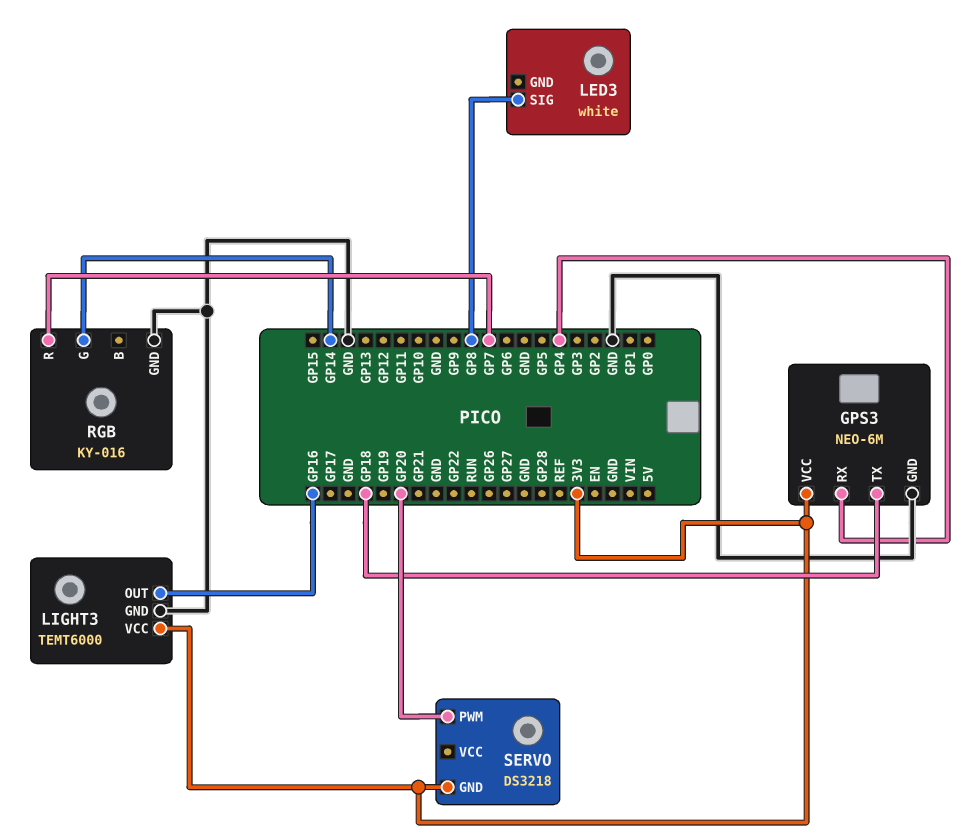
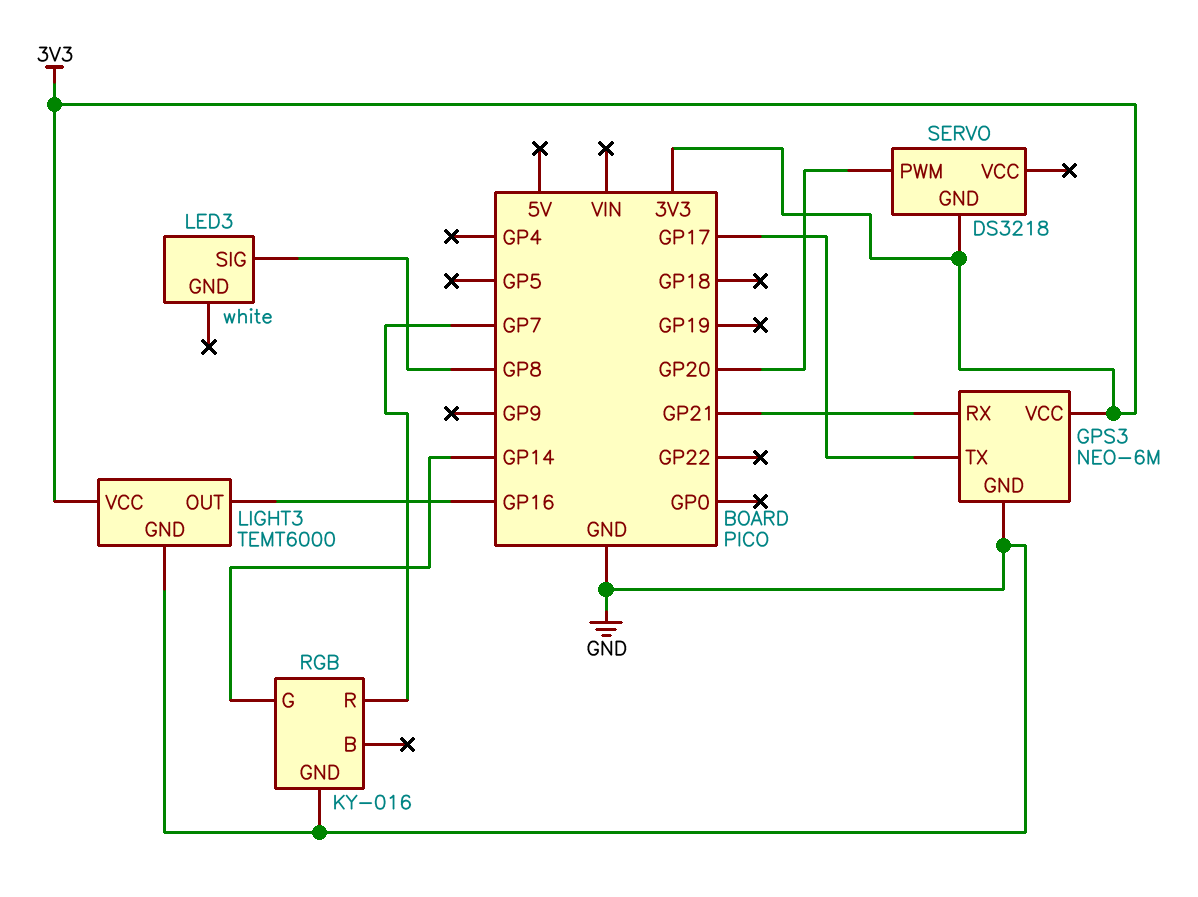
GPS3 pin RX: GP4 -> GP21
GPS3 pin TX: GP18 -> GP17

